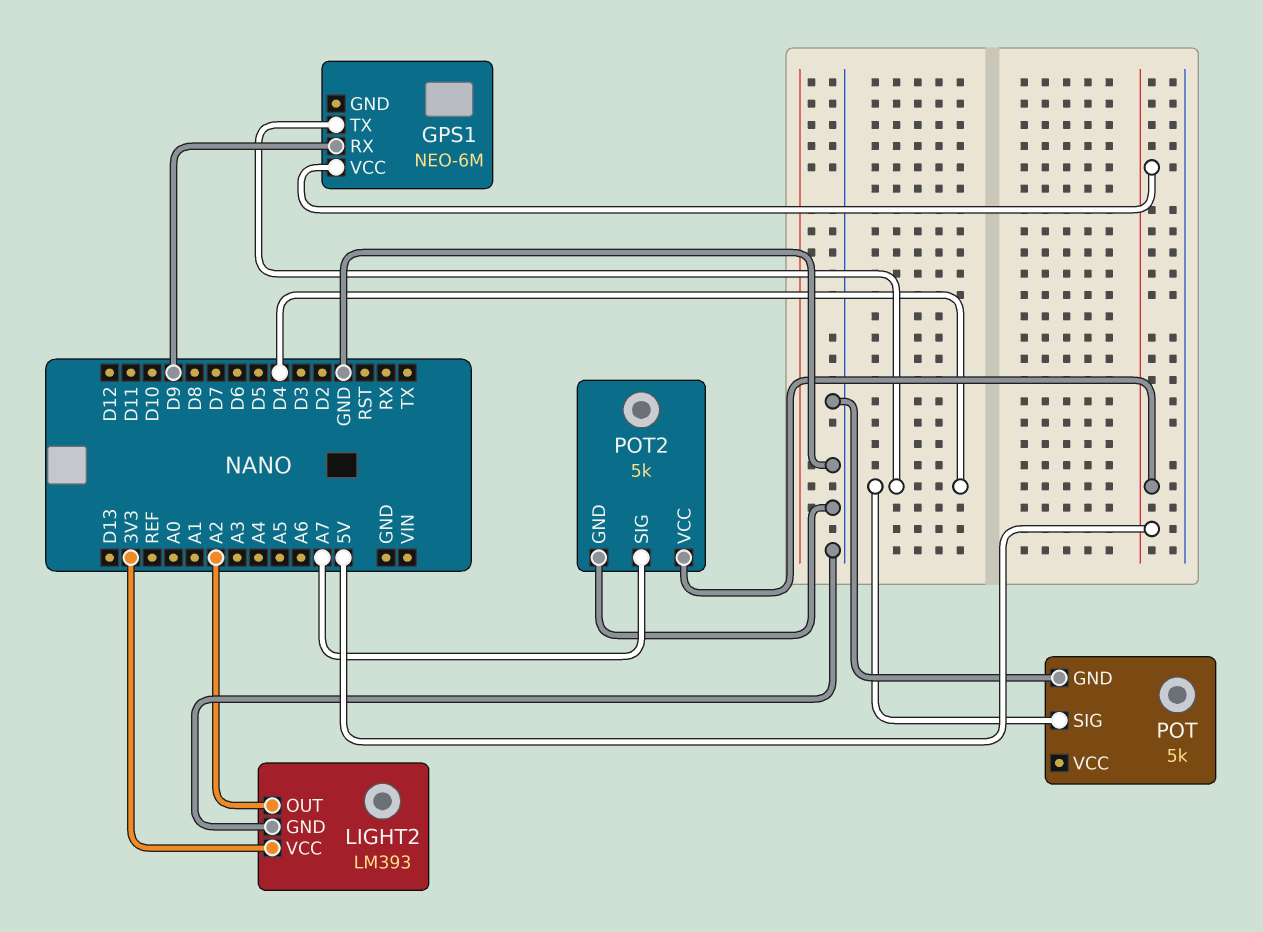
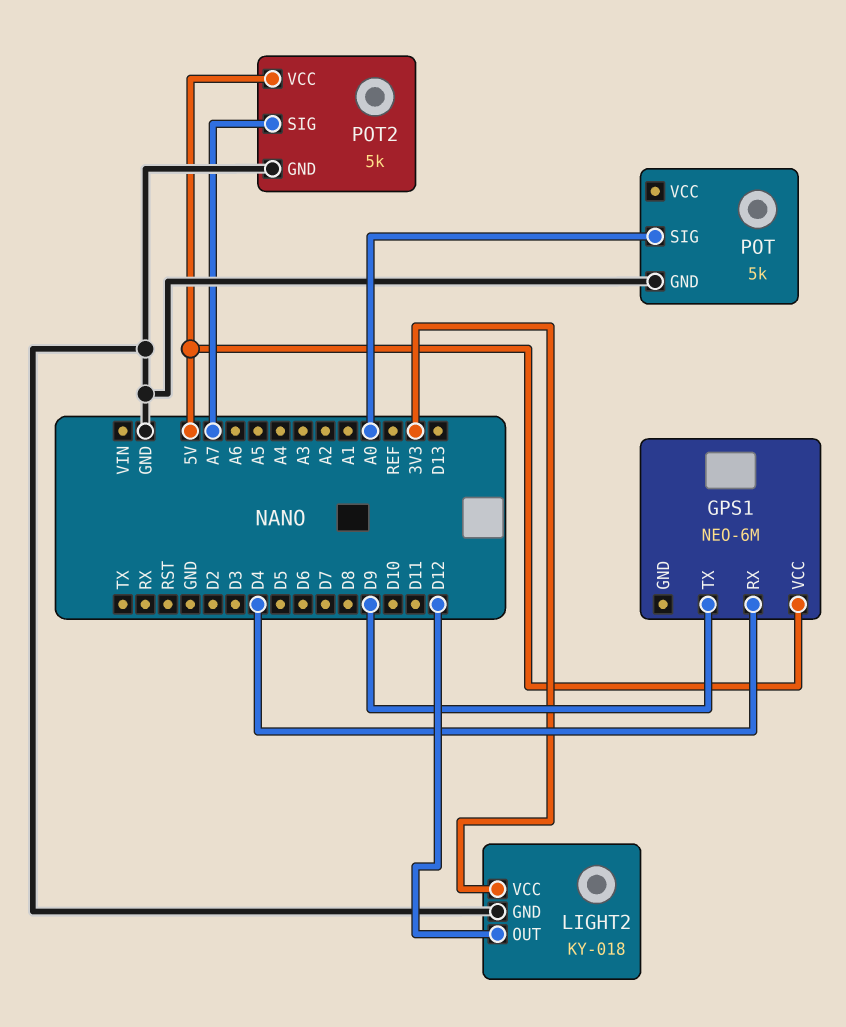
GPS1 pin RX: D9 -> D4
GPS1 pin TX: D4 -> D9
LIGHT2: LM393 -> KY-018
LIGHT2 pin OUT: A2 -> D12
POT pin SIG: D4 -> A0

